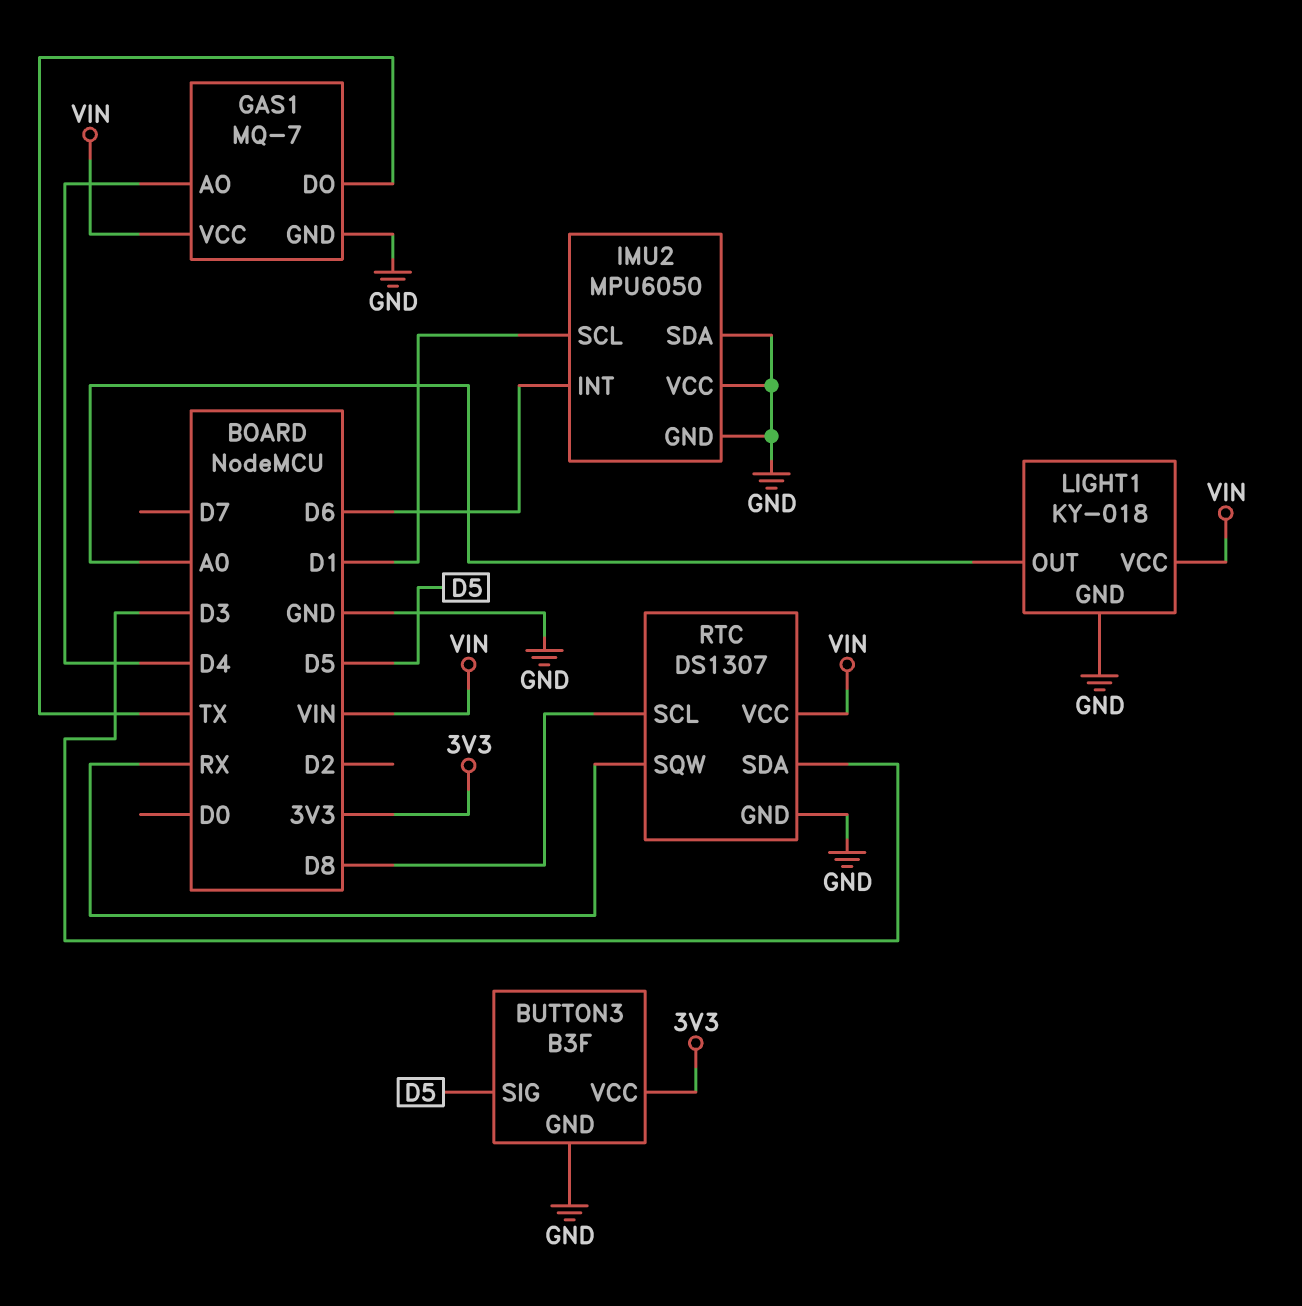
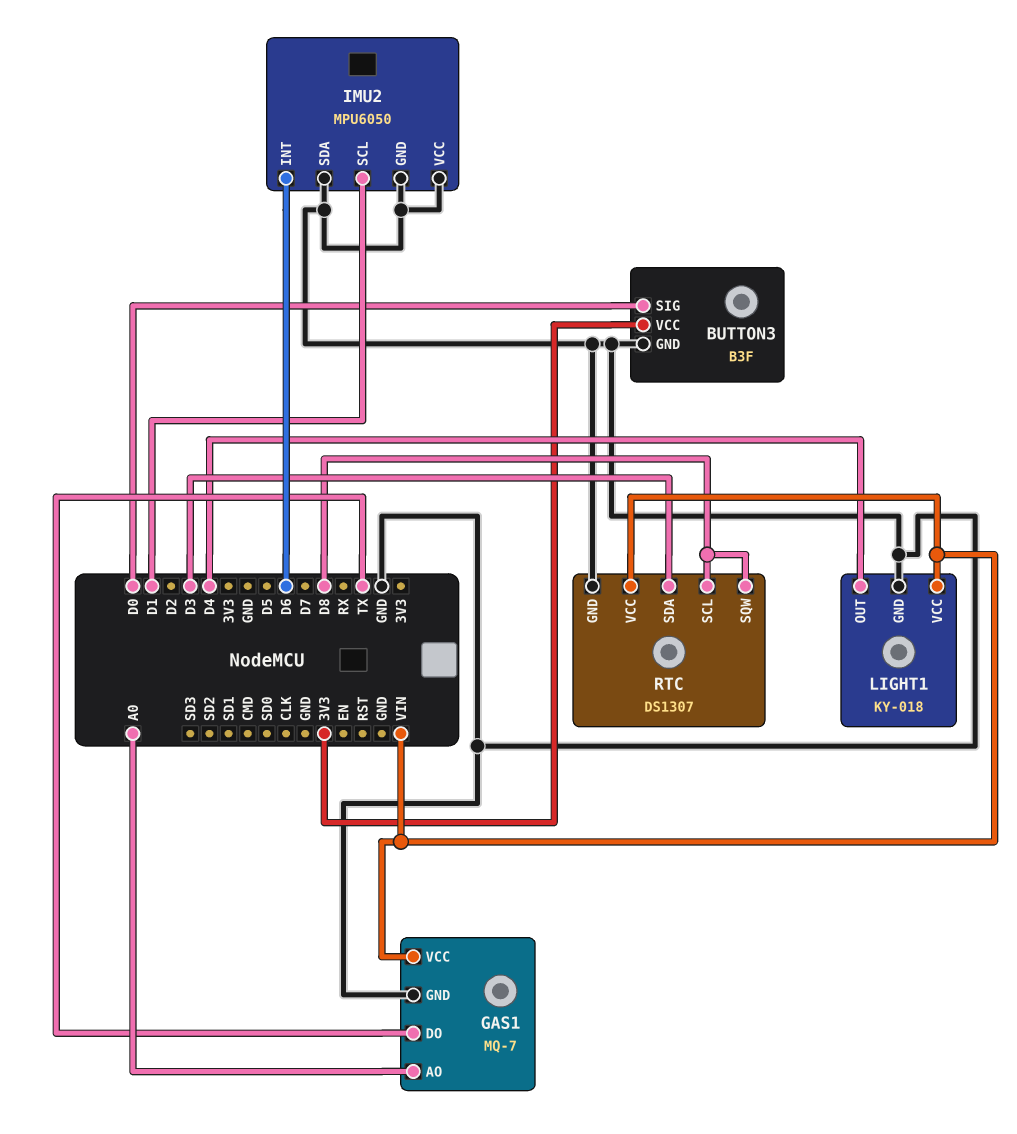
BUTTON3 pin SIG: D5 -> D0
GAS1 pin AO: D4 -> A0
LIGHT1 pin OUT: A0 -> D4
RTC pin SQW: RX -> D8

